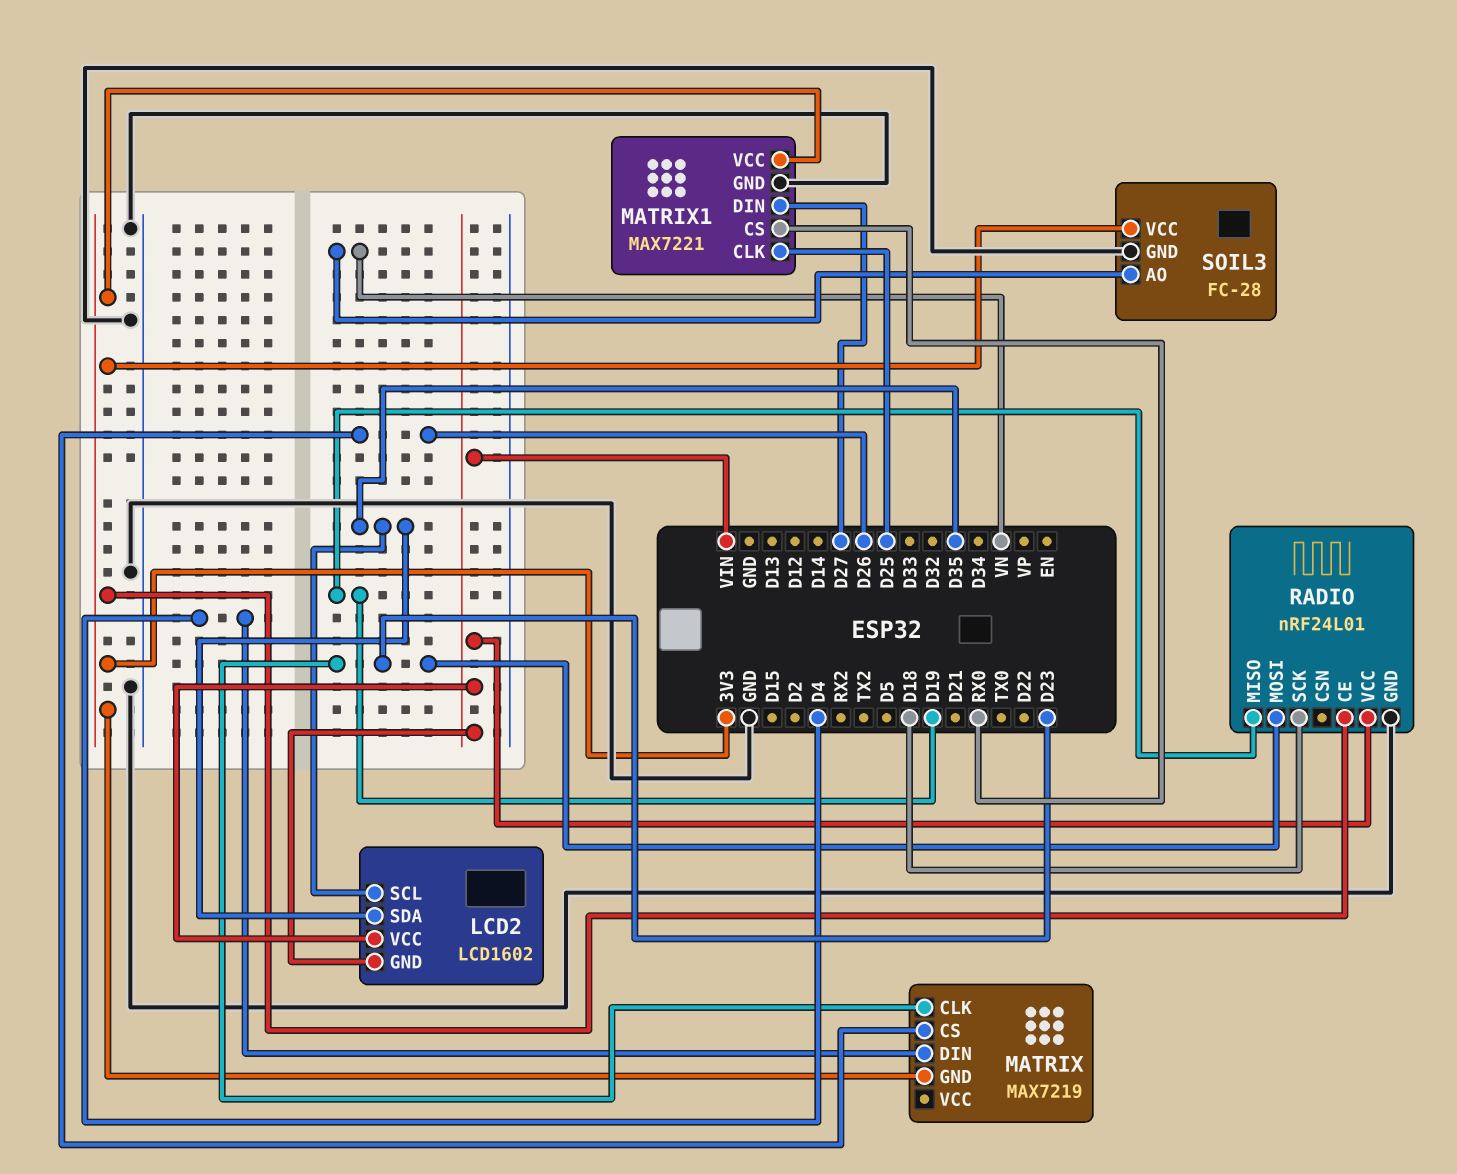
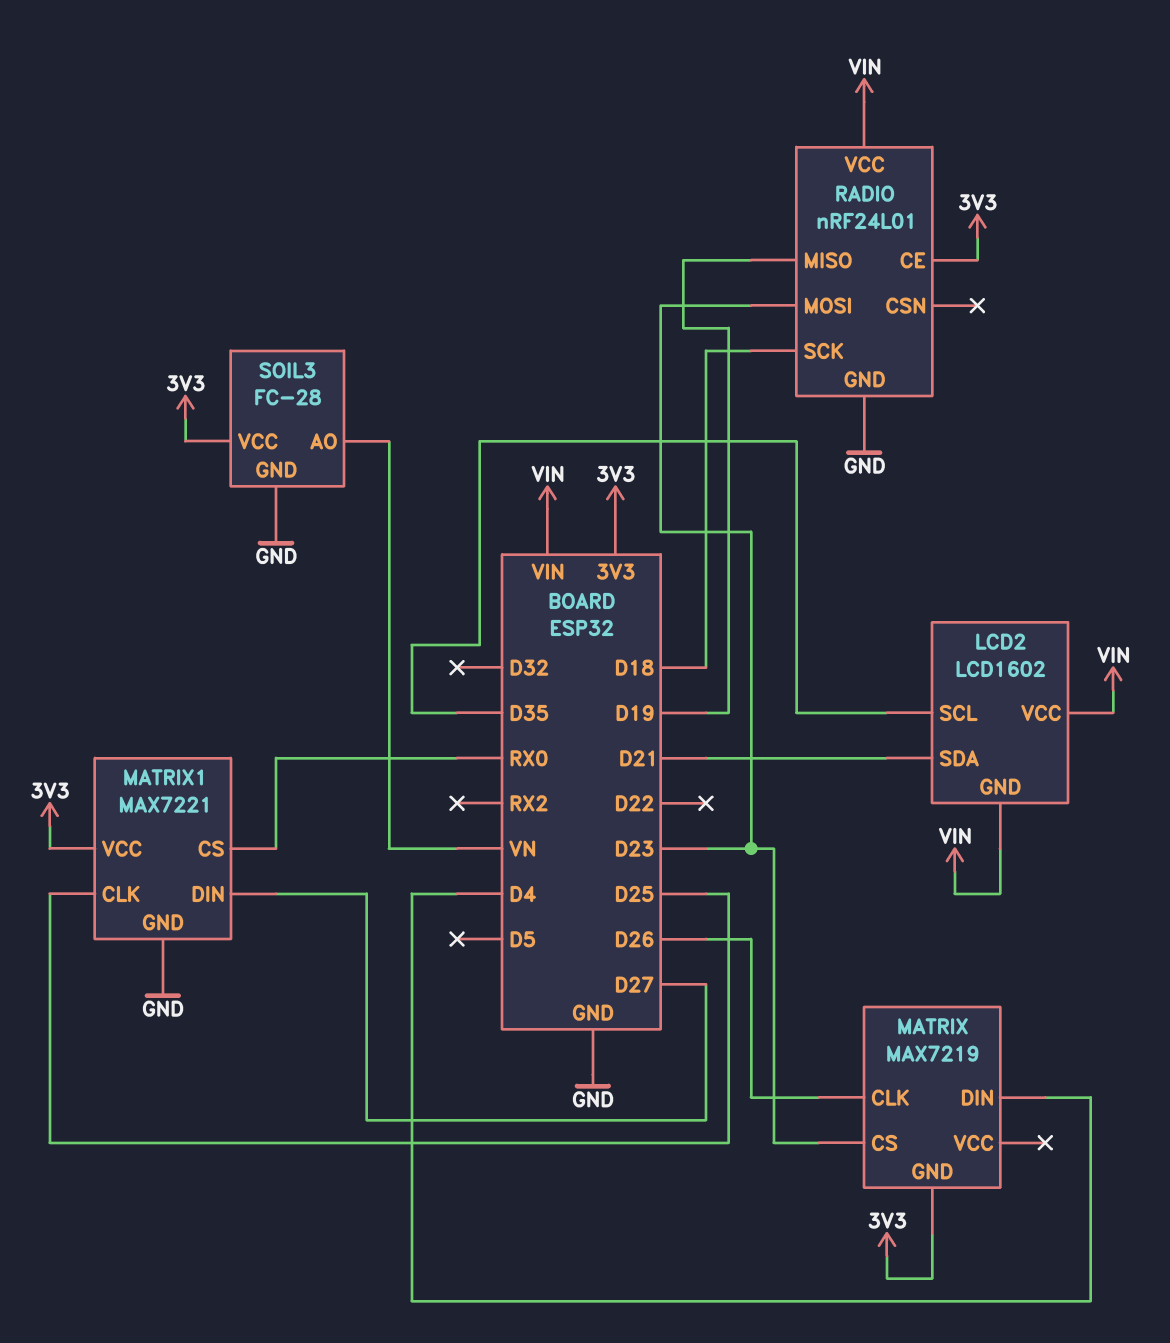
LCD2 pin SDA: D35 -> D21
MATRIX pin CLK: D23 -> D26
MATRIX pin CS: D26 -> D23

